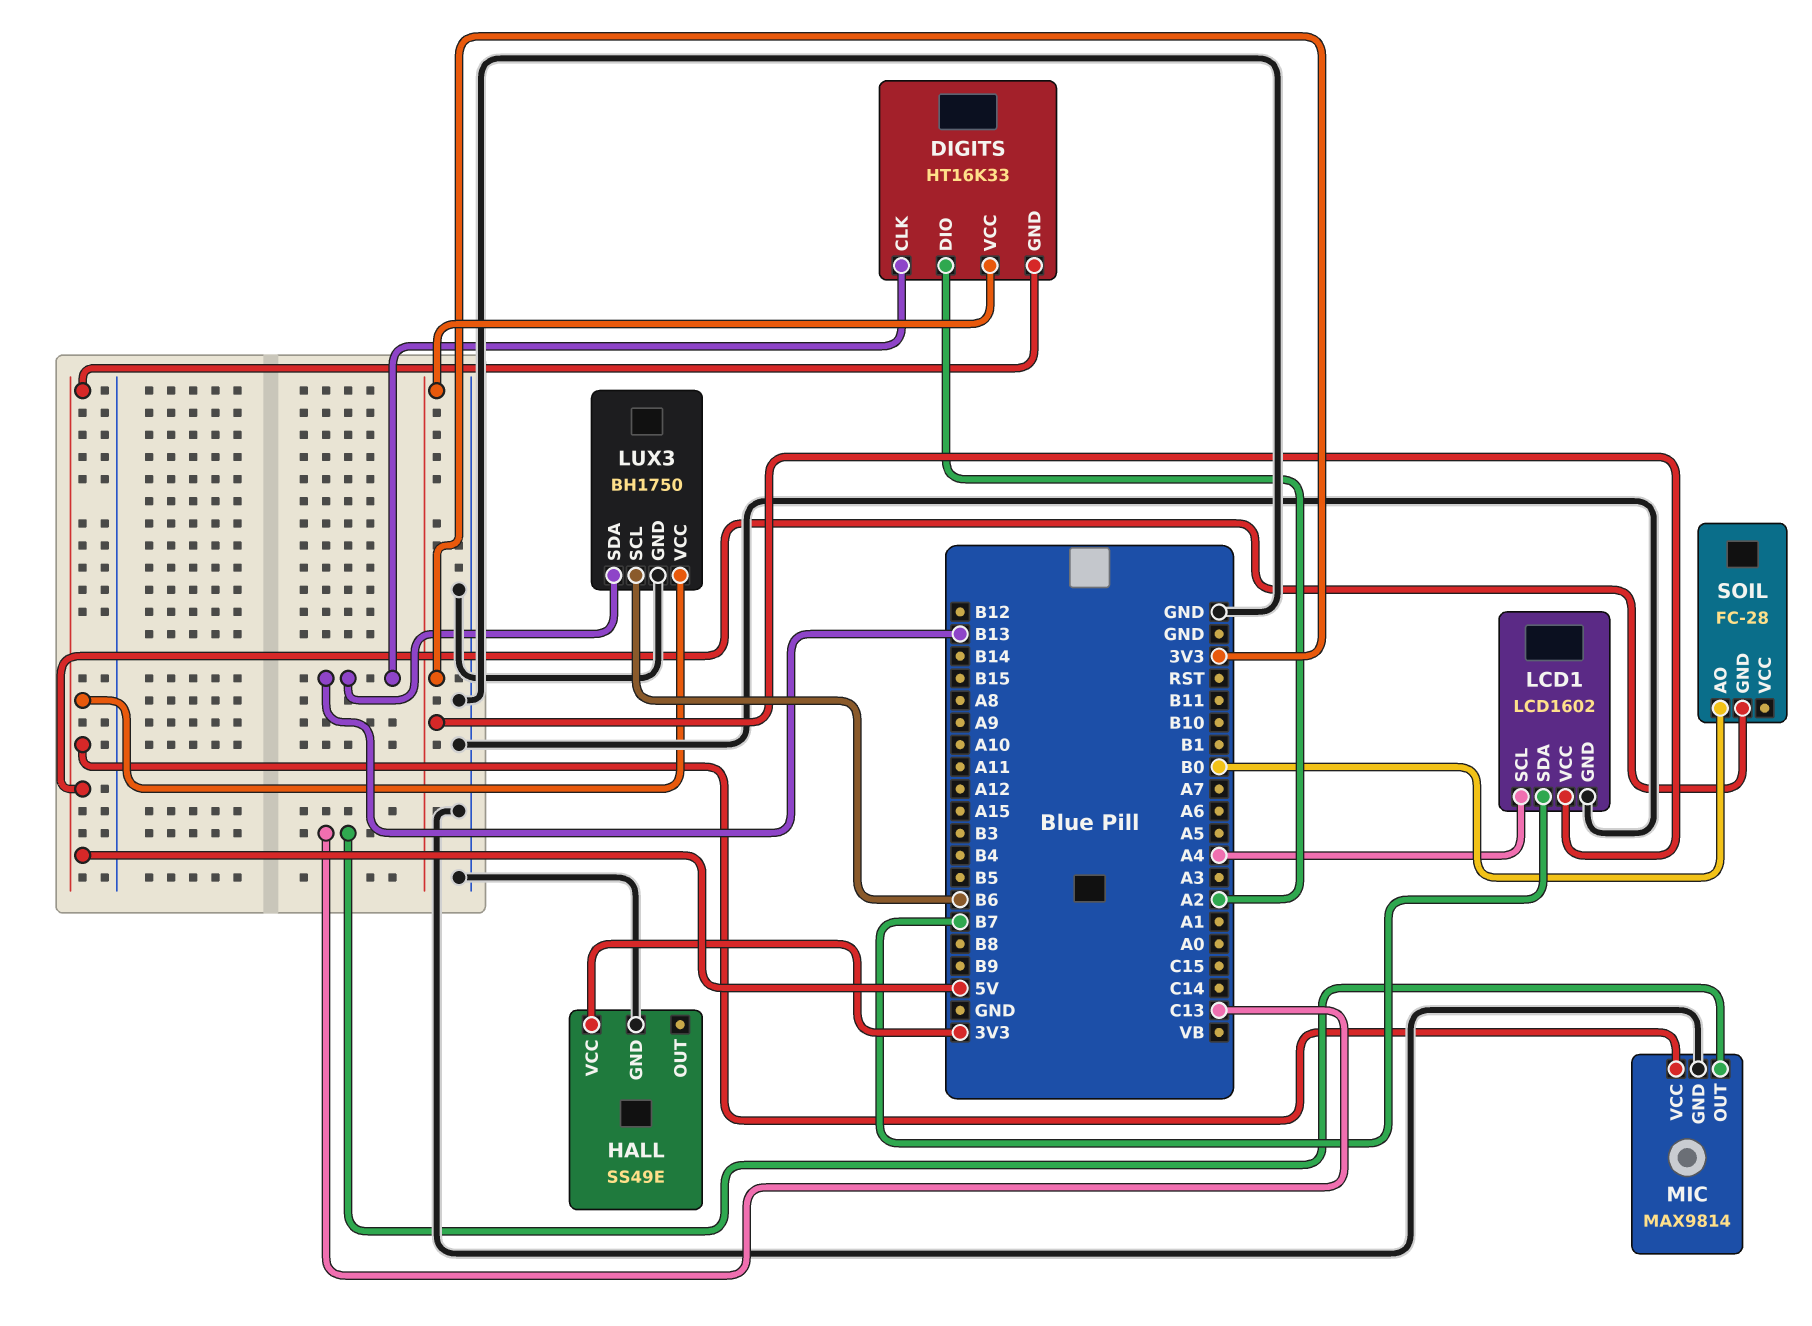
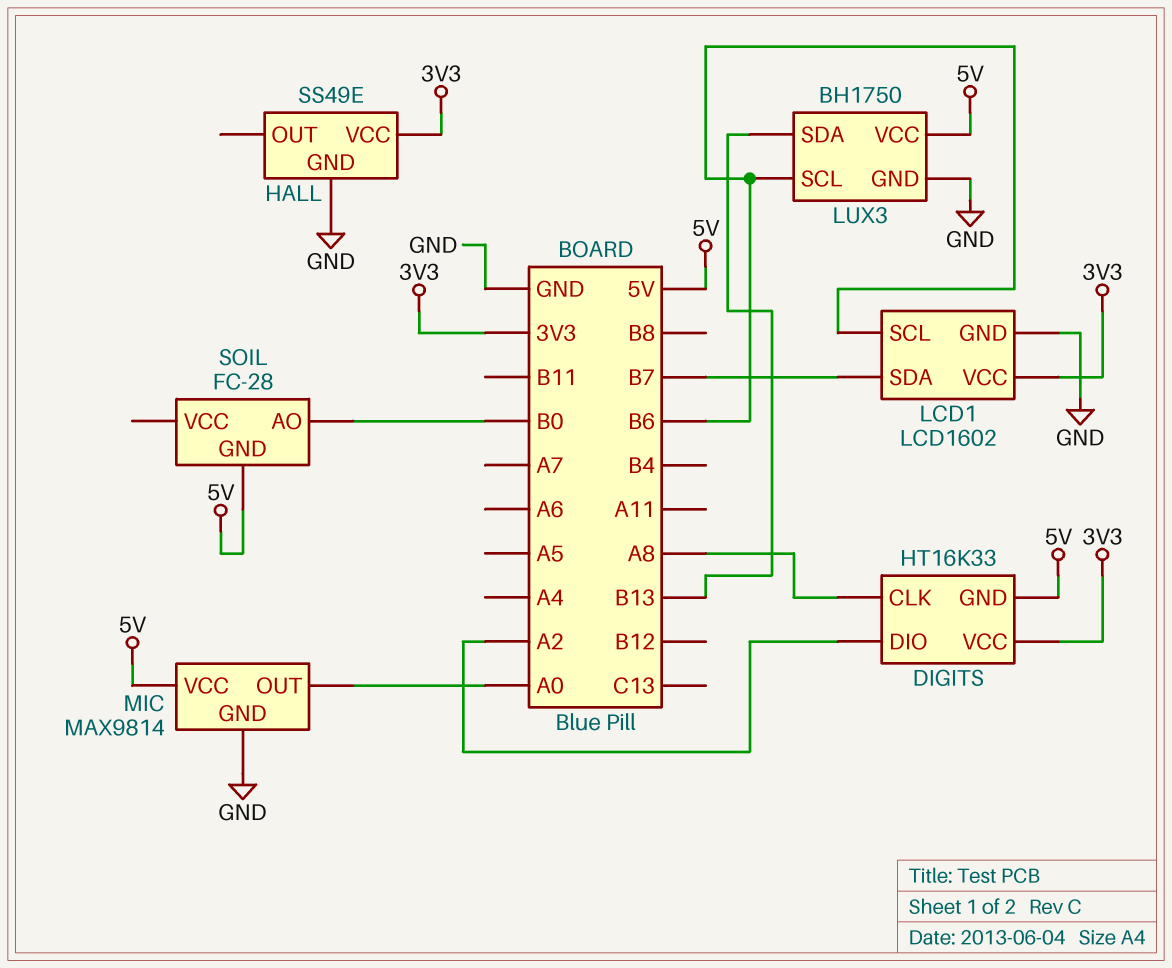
DIGITS pin CLK: B13 -> A8
LCD1 pin SCL: A4 -> B6
MIC pin OUT: C13 -> A0

